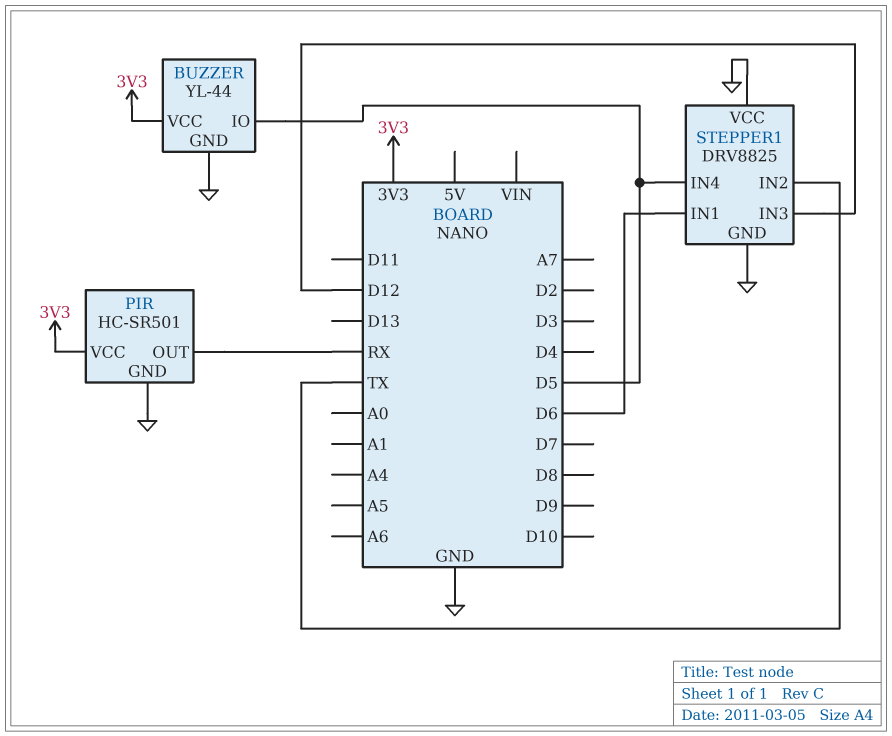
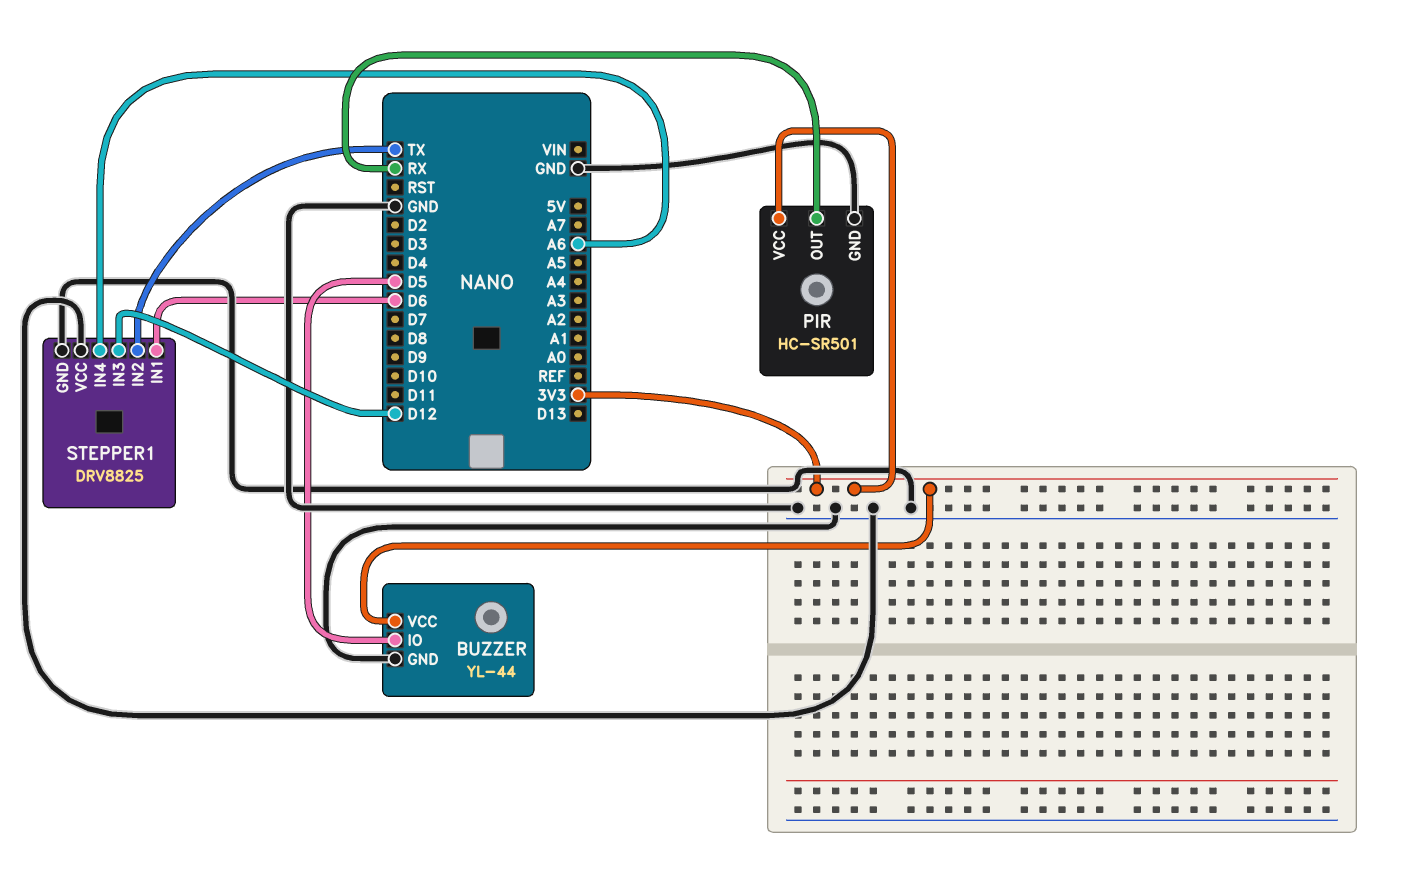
STEPPER1 pin IN4: D5 -> A6

